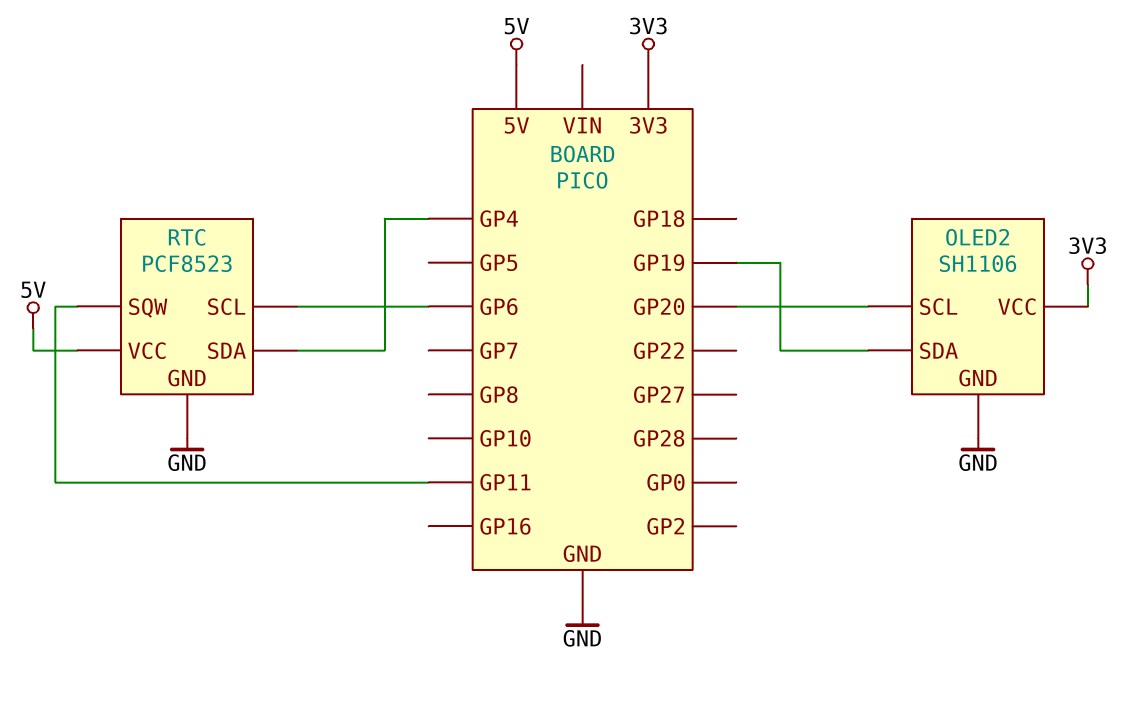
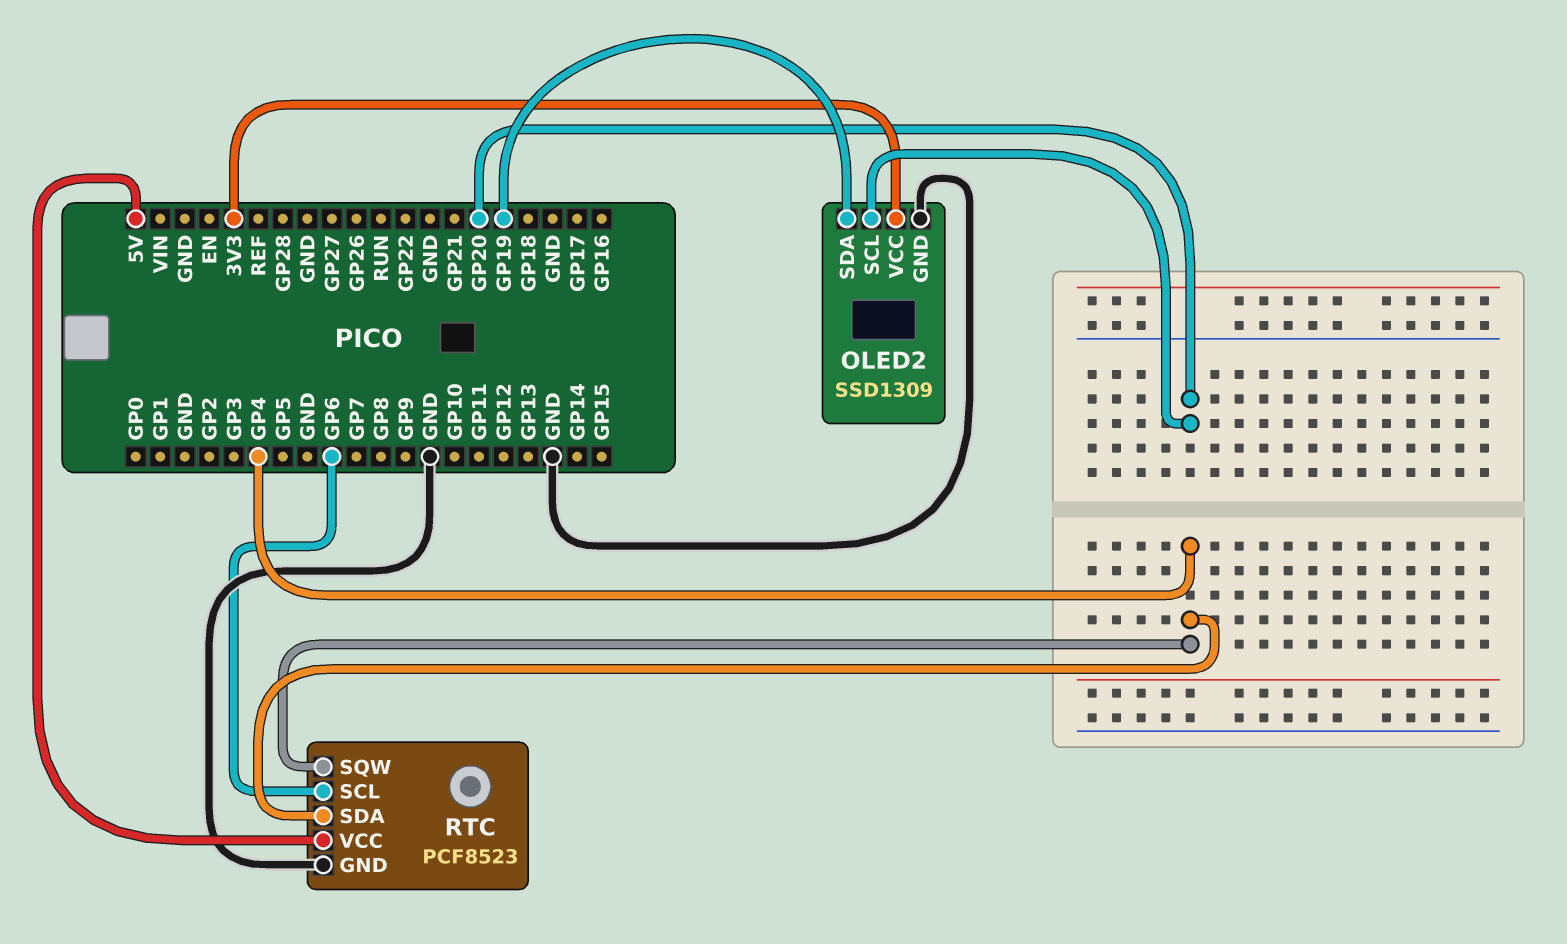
OLED2: SH1106 -> SSD1309
RTC pin SQW: GP11 -> GP4

